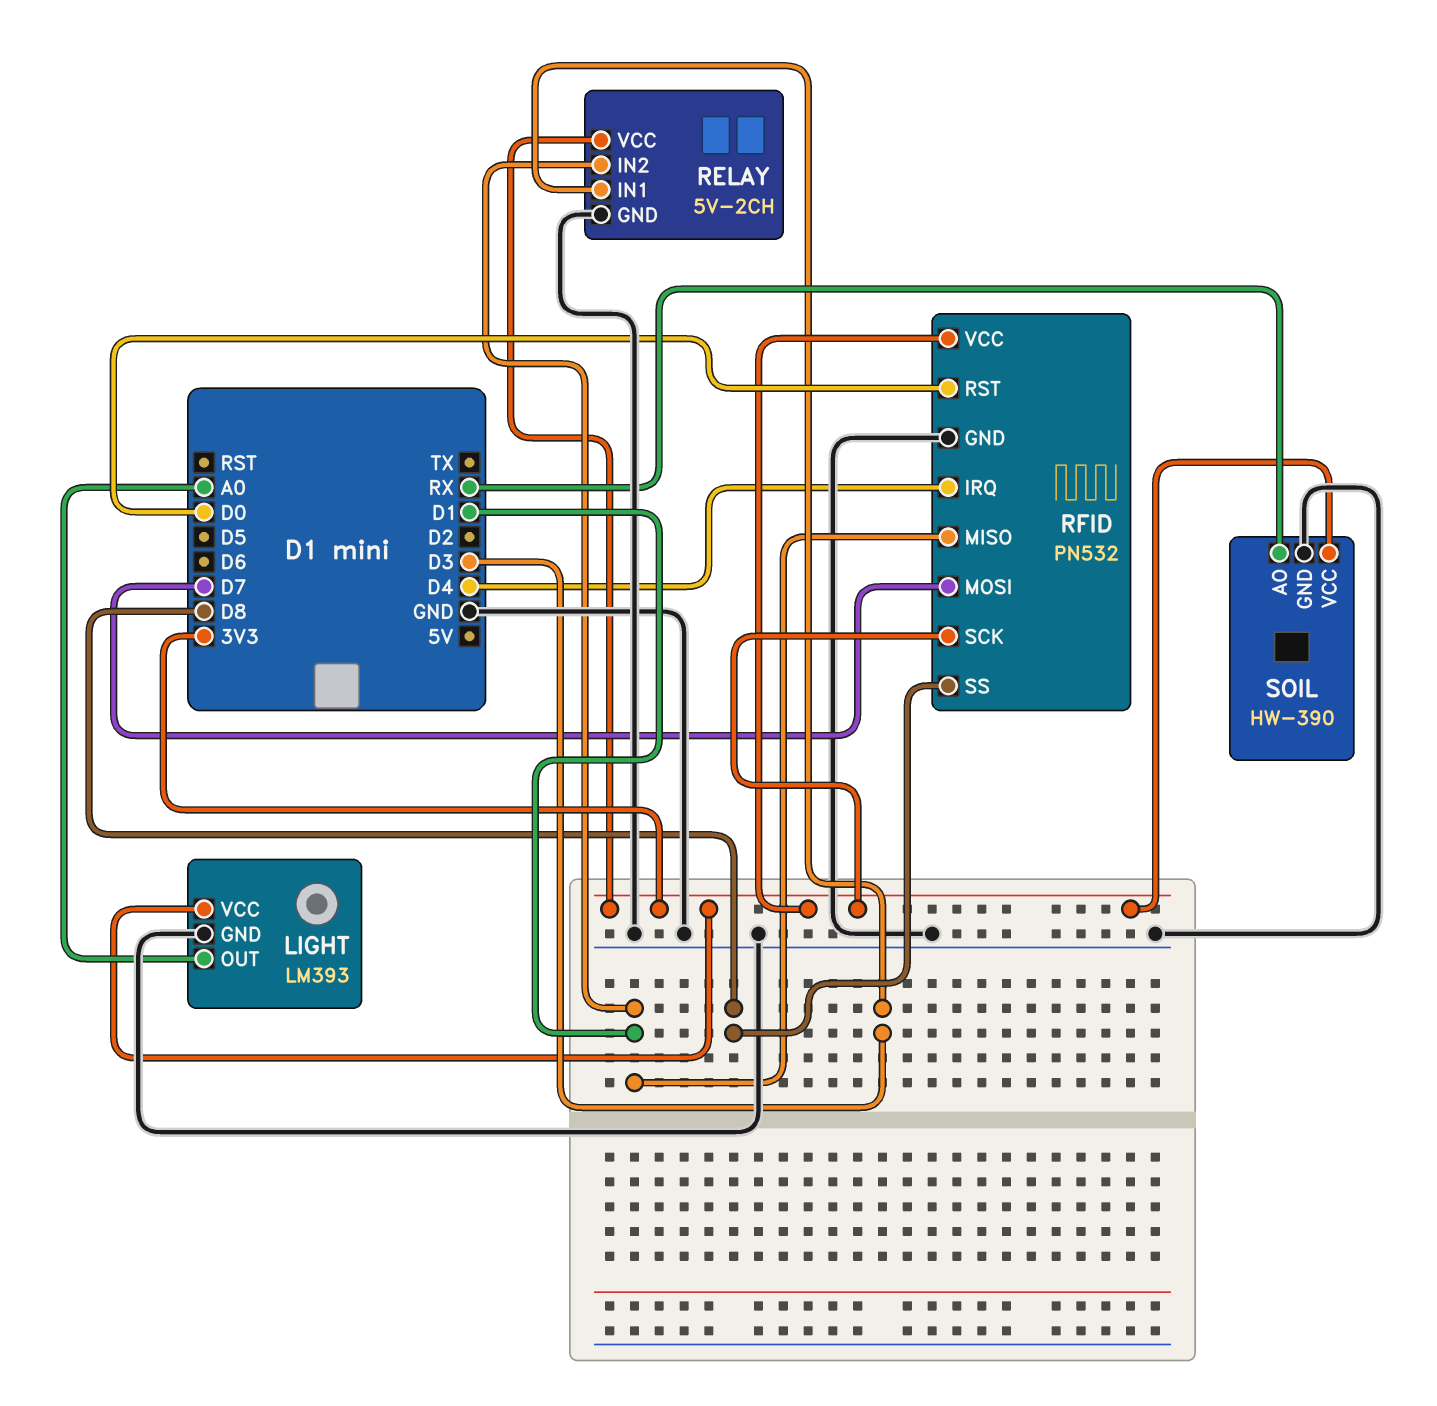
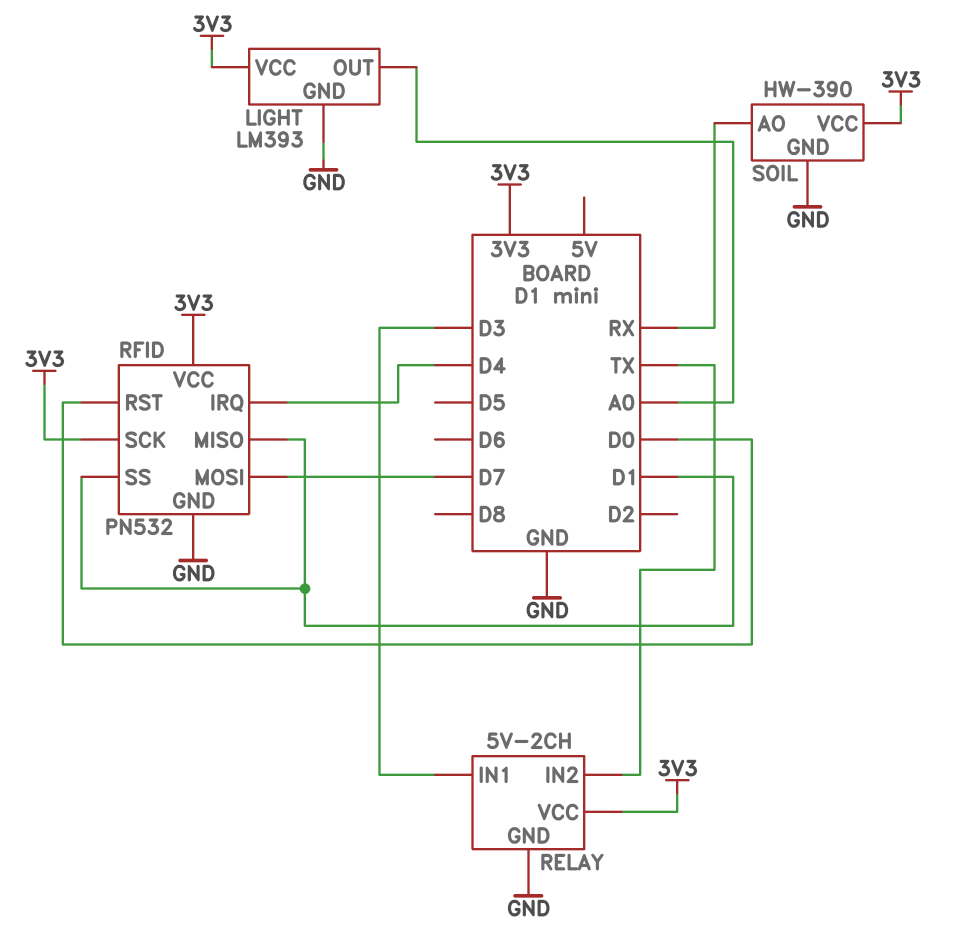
RELAY pin IN2: D1 -> TX
RFID pin SS: D8 -> D1

